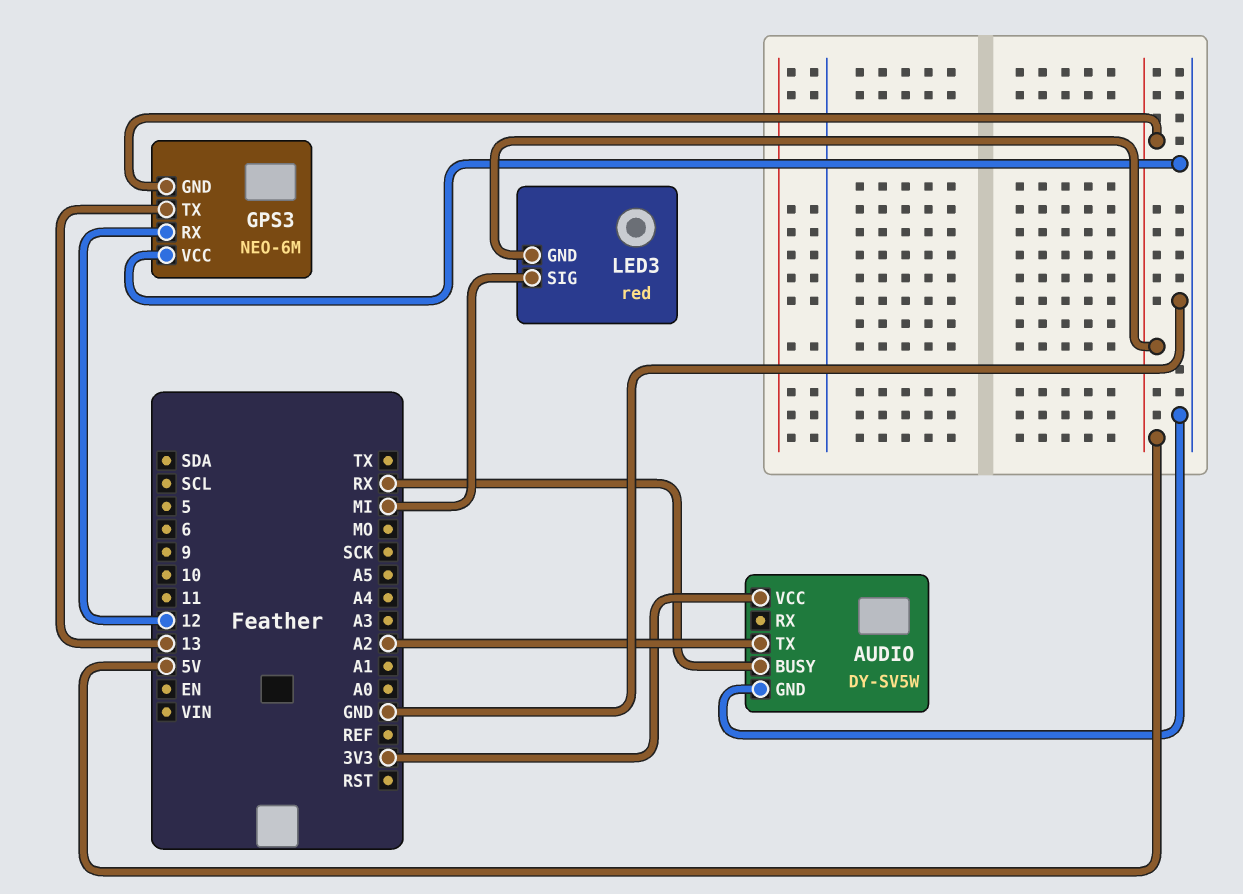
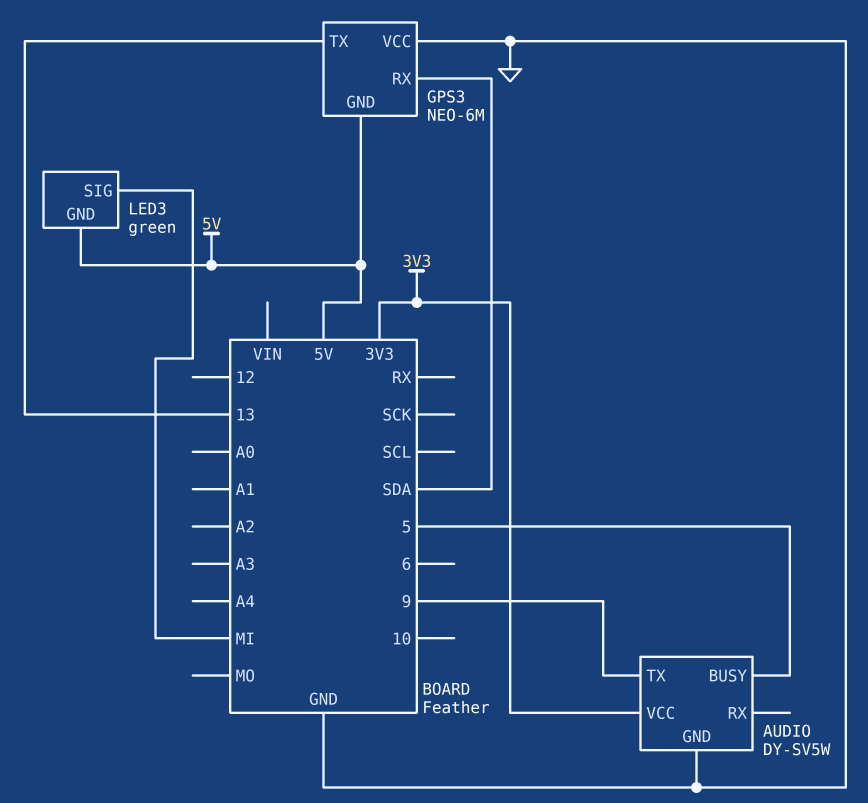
AUDIO pin BUSY: RX -> 5
AUDIO pin TX: A2 -> 9
GPS3 pin RX: 12 -> SDA
LED3: red -> green

